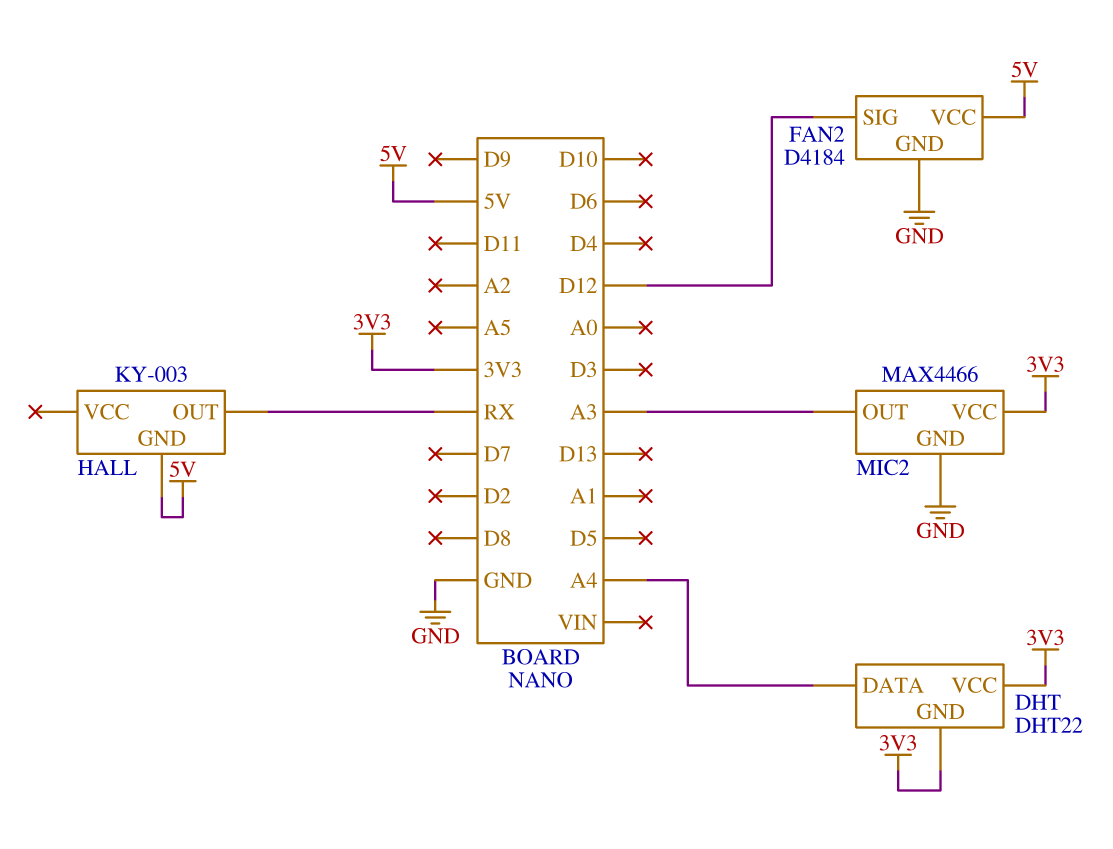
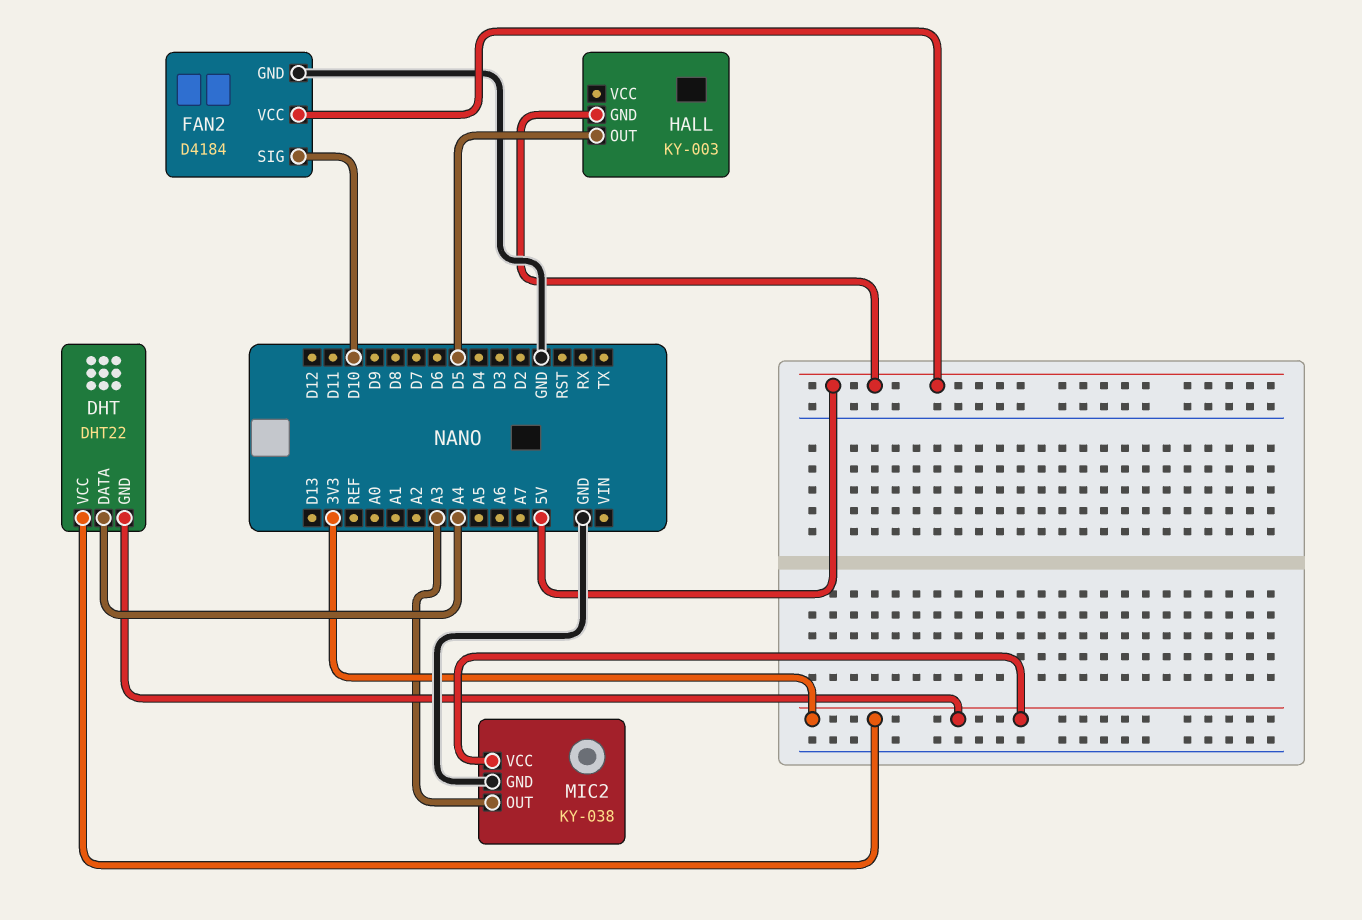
FAN2 pin SIG: D12 -> D10
HALL pin OUT: RX -> D5
MIC2: MAX4466 -> KY-038

